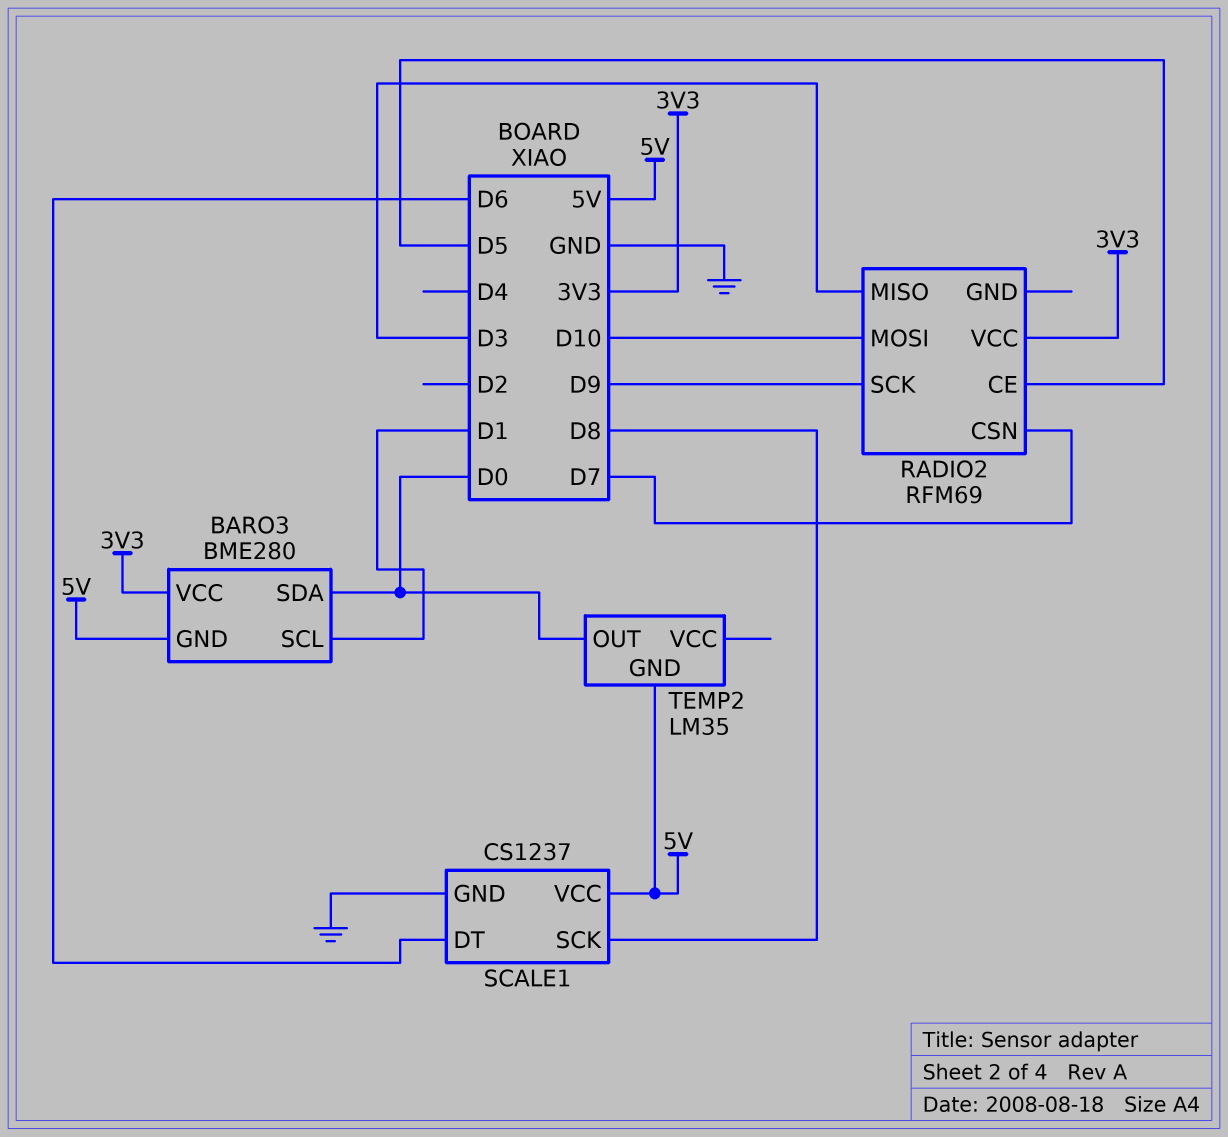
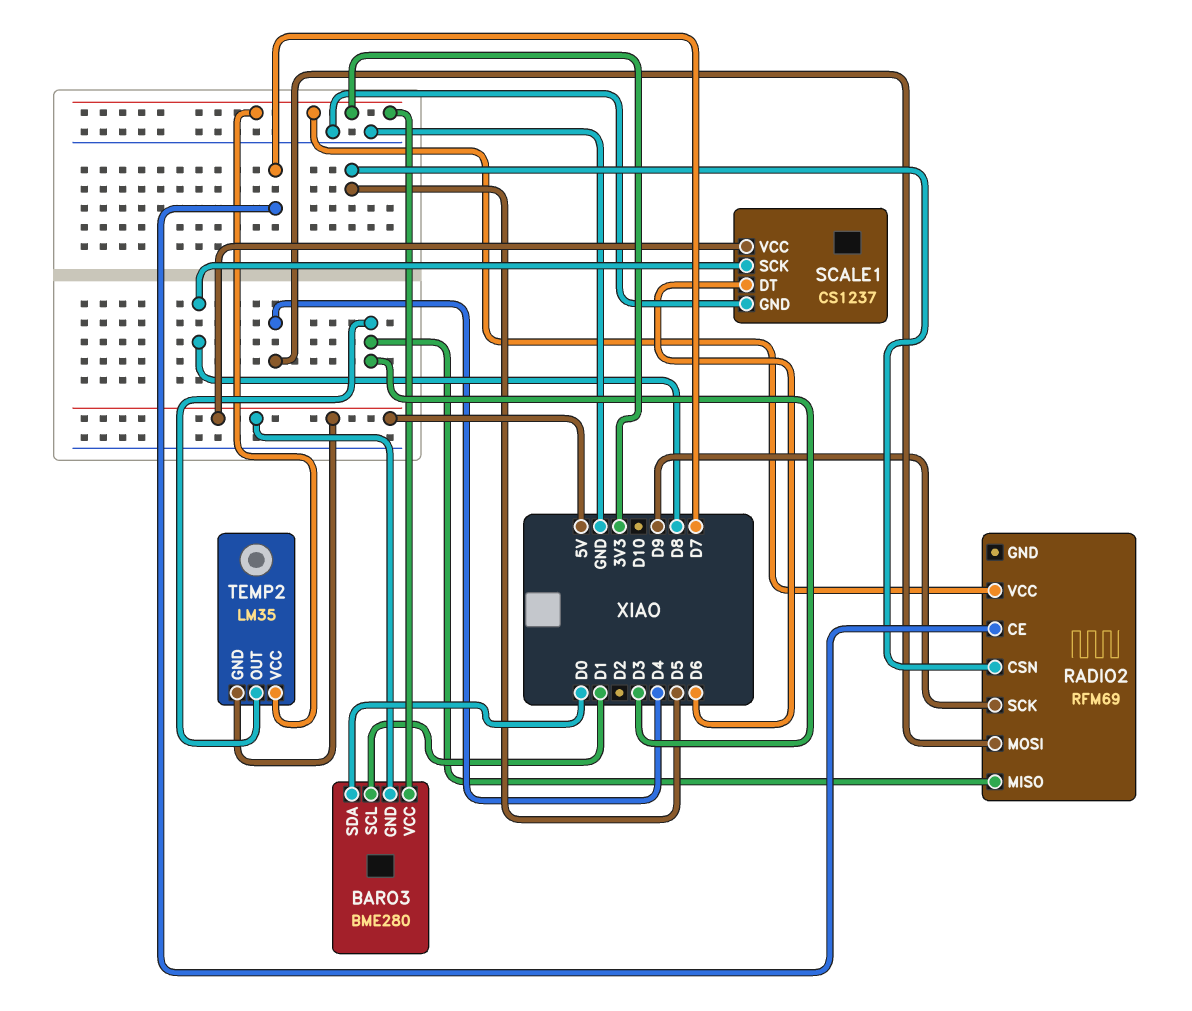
RADIO2 pin CE: D5 -> D7
RADIO2 pin CSN: D7 -> D5
RADIO2 pin MOSI: D10 -> D4
TEMP2 pin OUT: D0 -> D3
TEMP2 pin VCC: none -> 3V3

